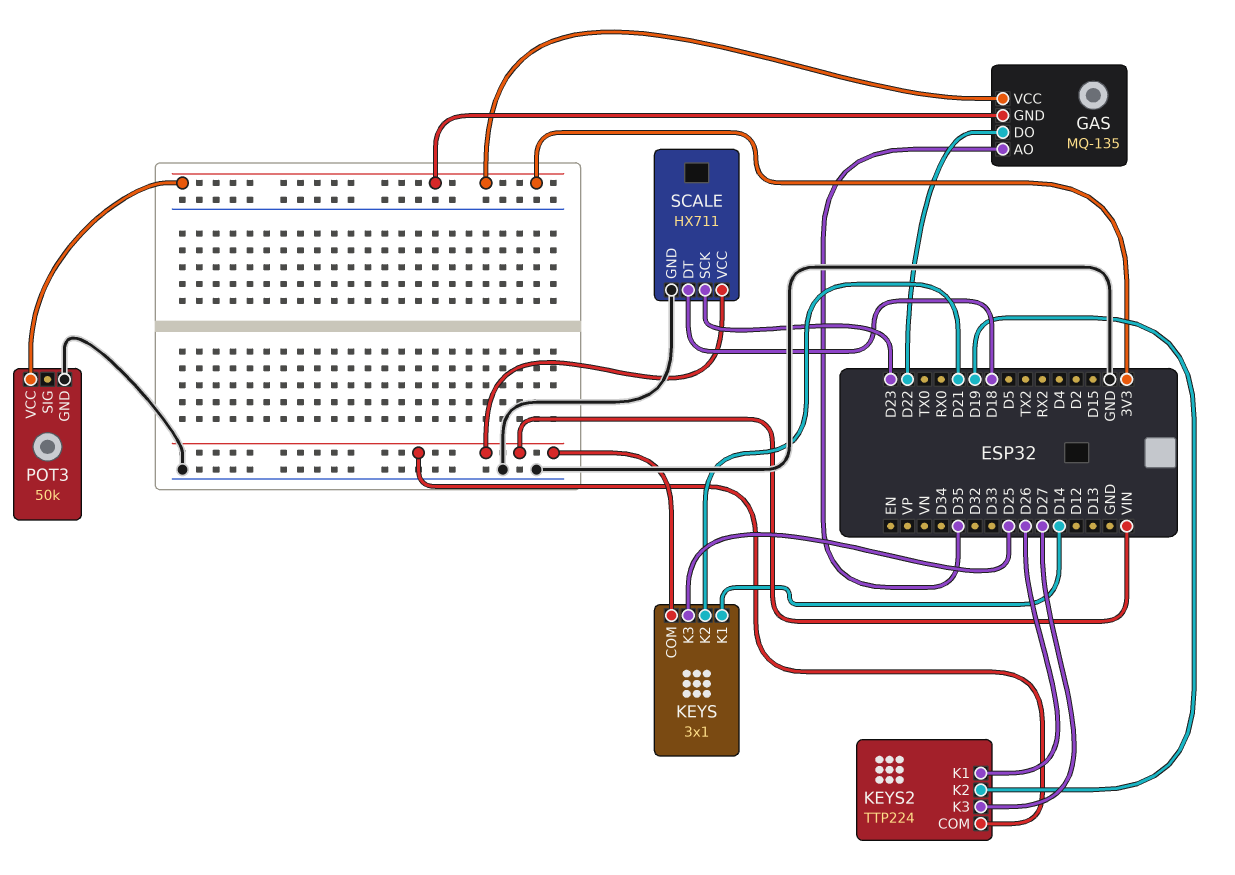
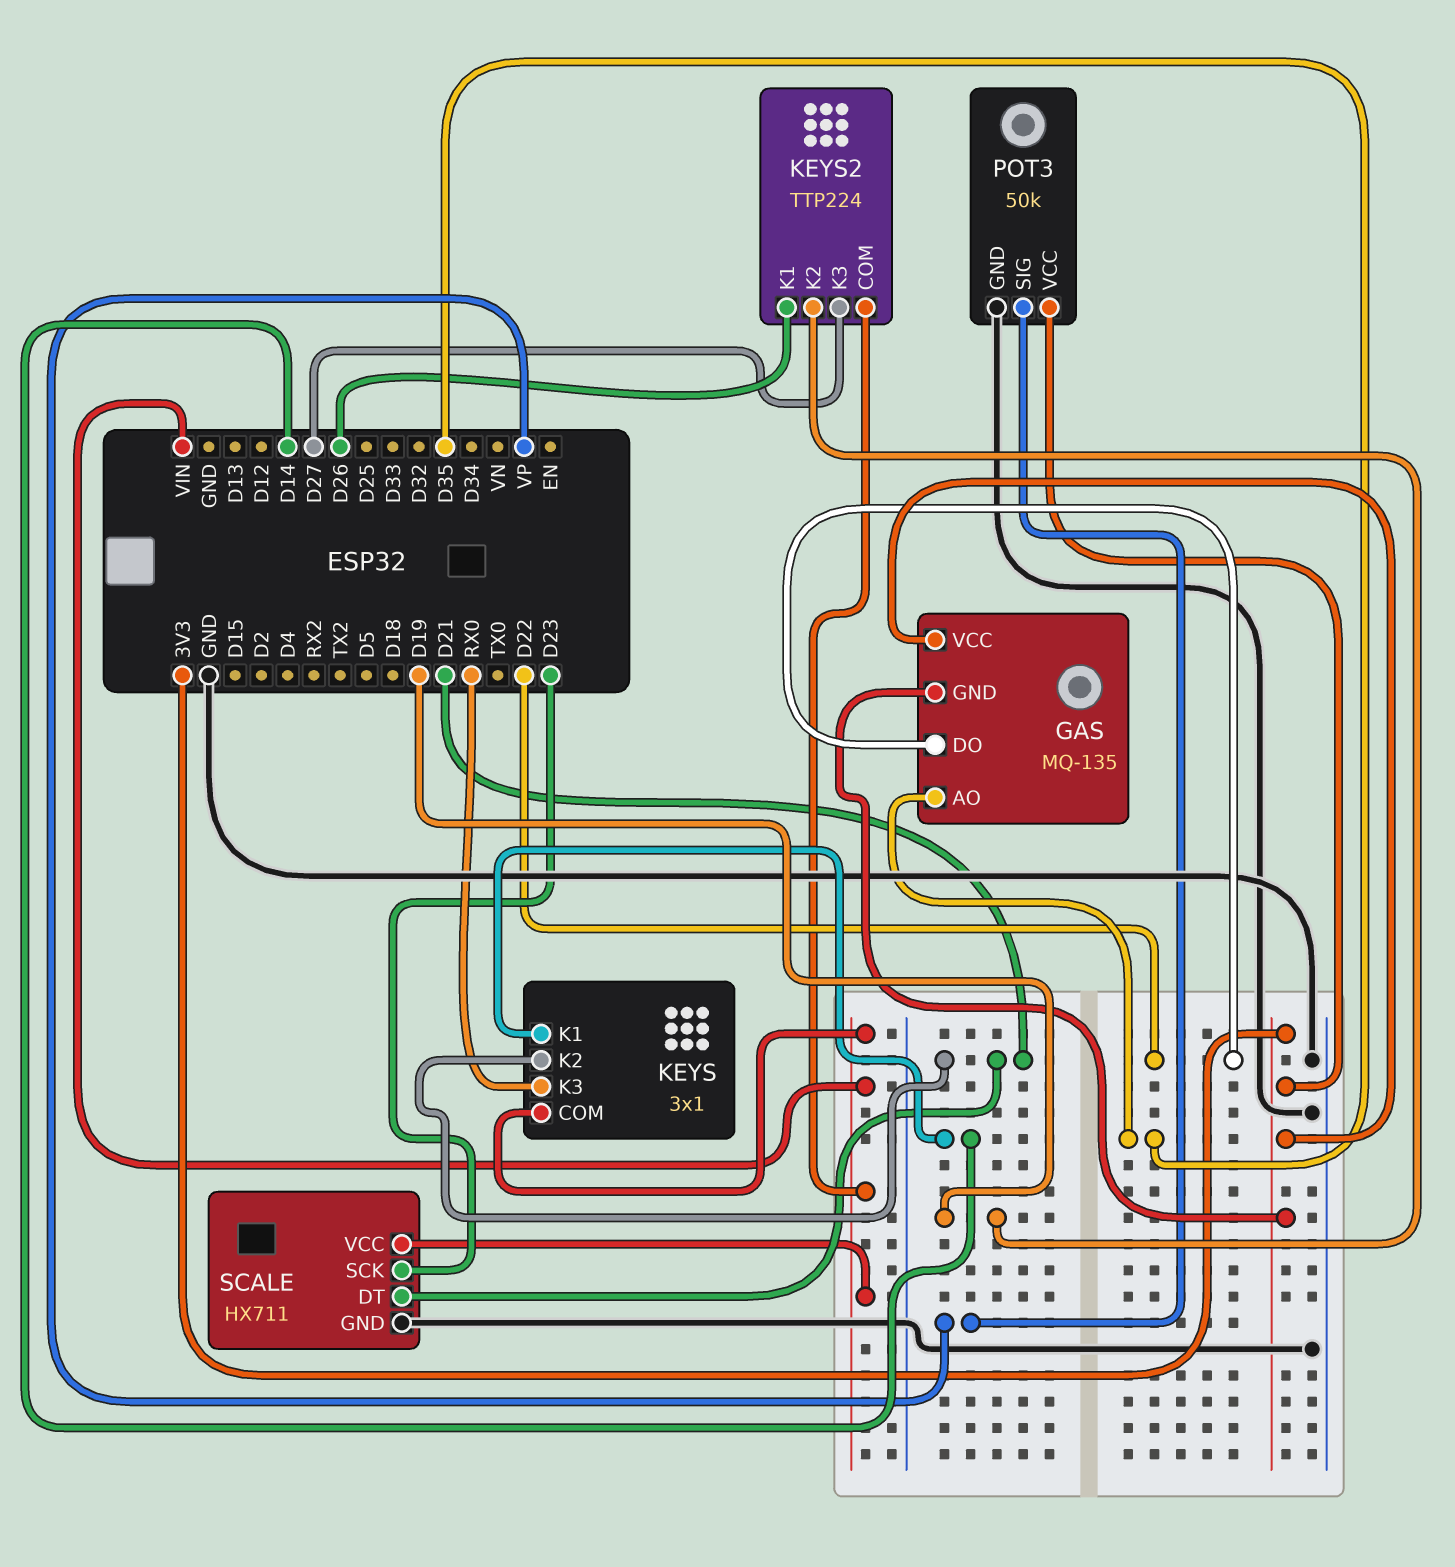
KEYS pin K3: D25 -> RX0
POT3 pin SIG: none -> VP
SCALE pin DT: D18 -> D21

